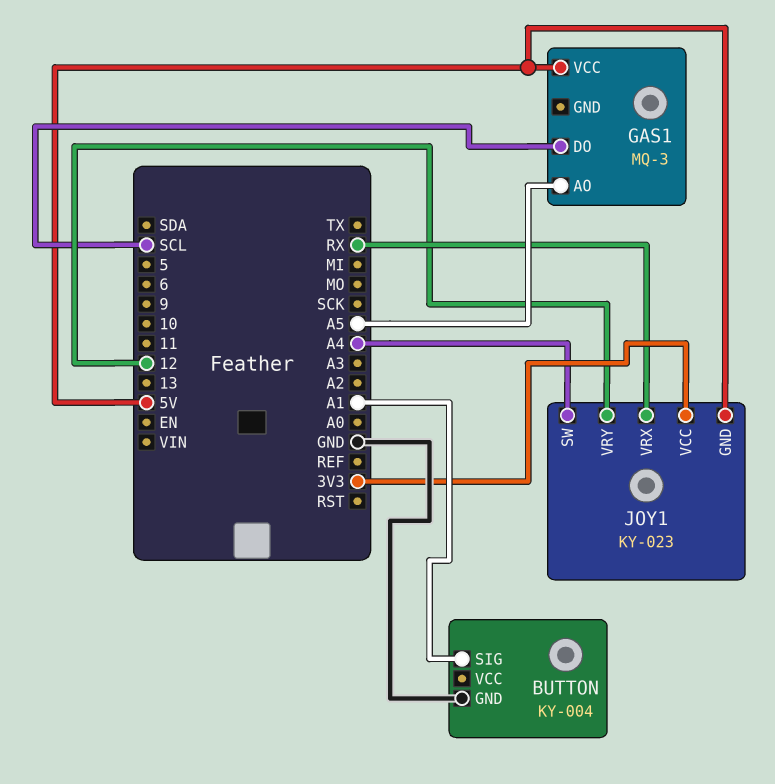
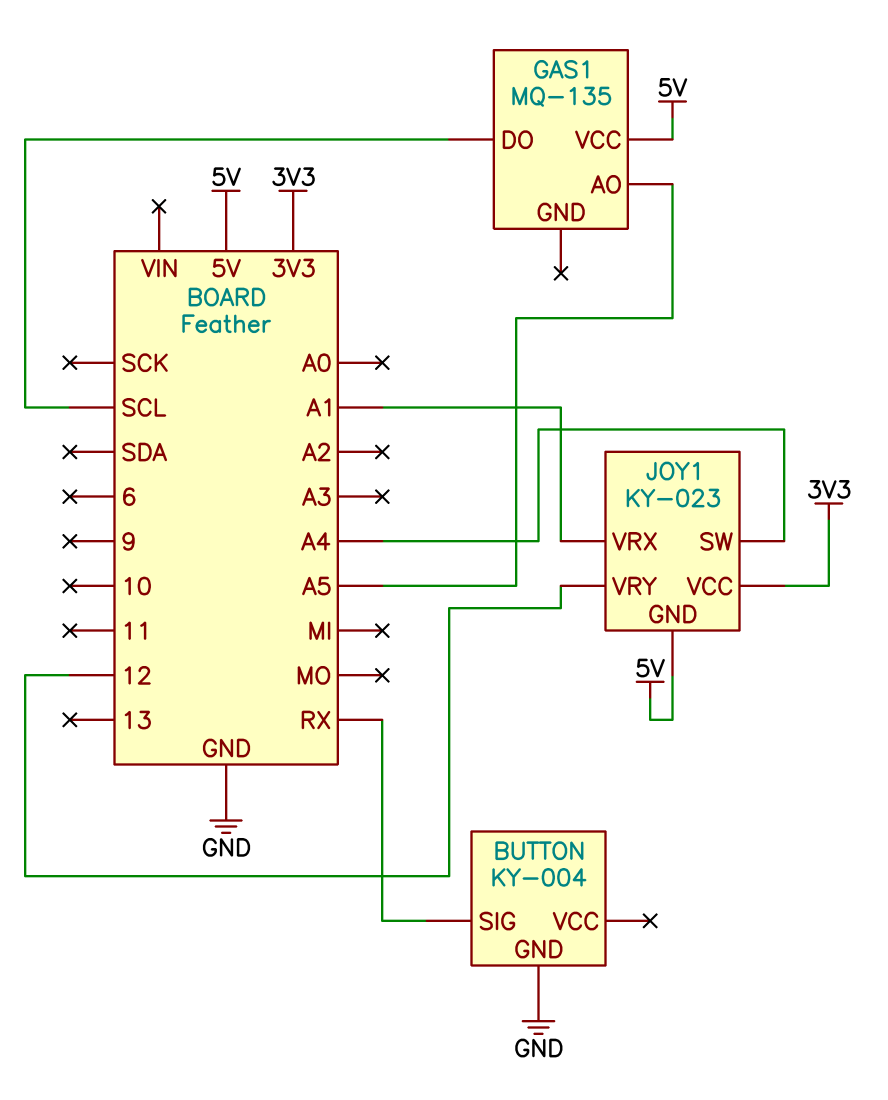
BUTTON pin SIG: A1 -> RX
GAS1: MQ-3 -> MQ-135
JOY1 pin VRX: RX -> A1

